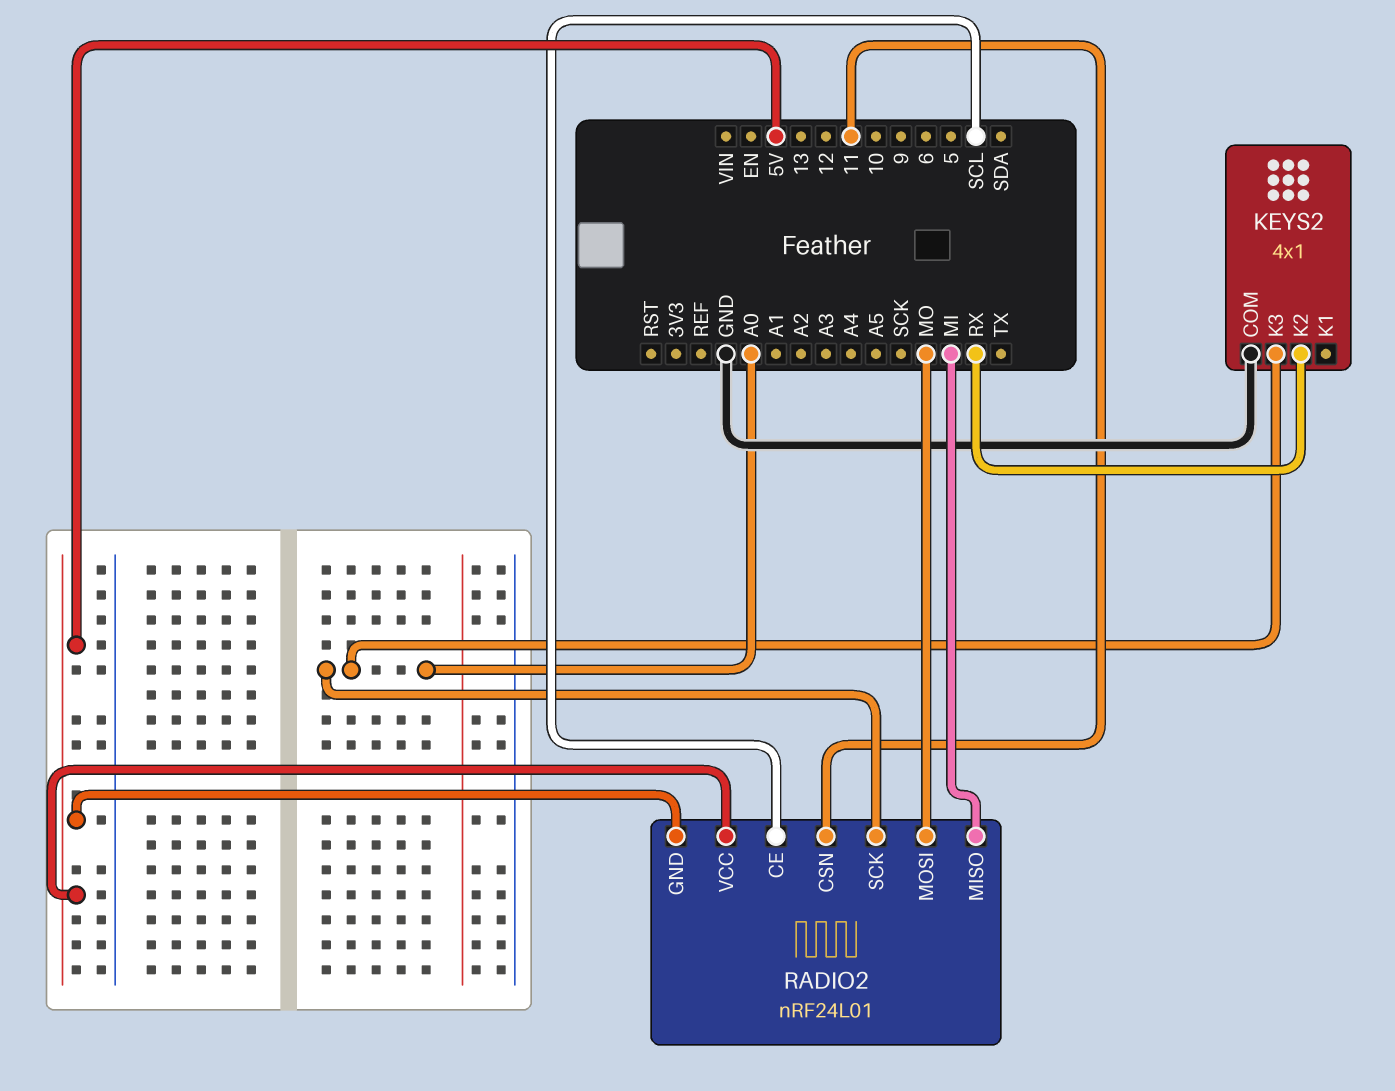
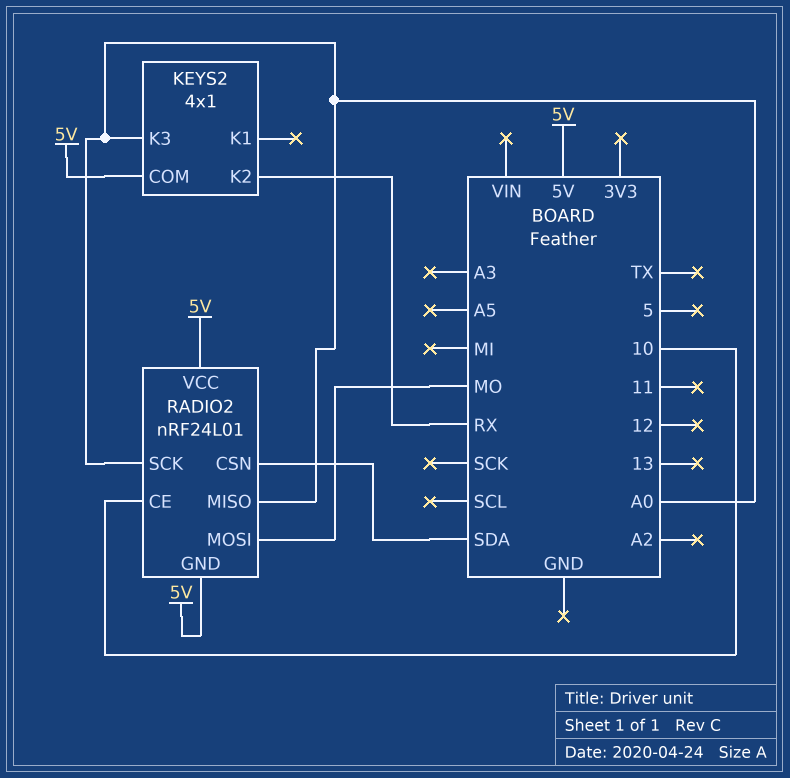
KEYS2 pin COM: GND -> 5V
RADIO2 pin CE: SCL -> 10
RADIO2 pin CSN: 11 -> SDA
RADIO2 pin MISO: MI -> A0

